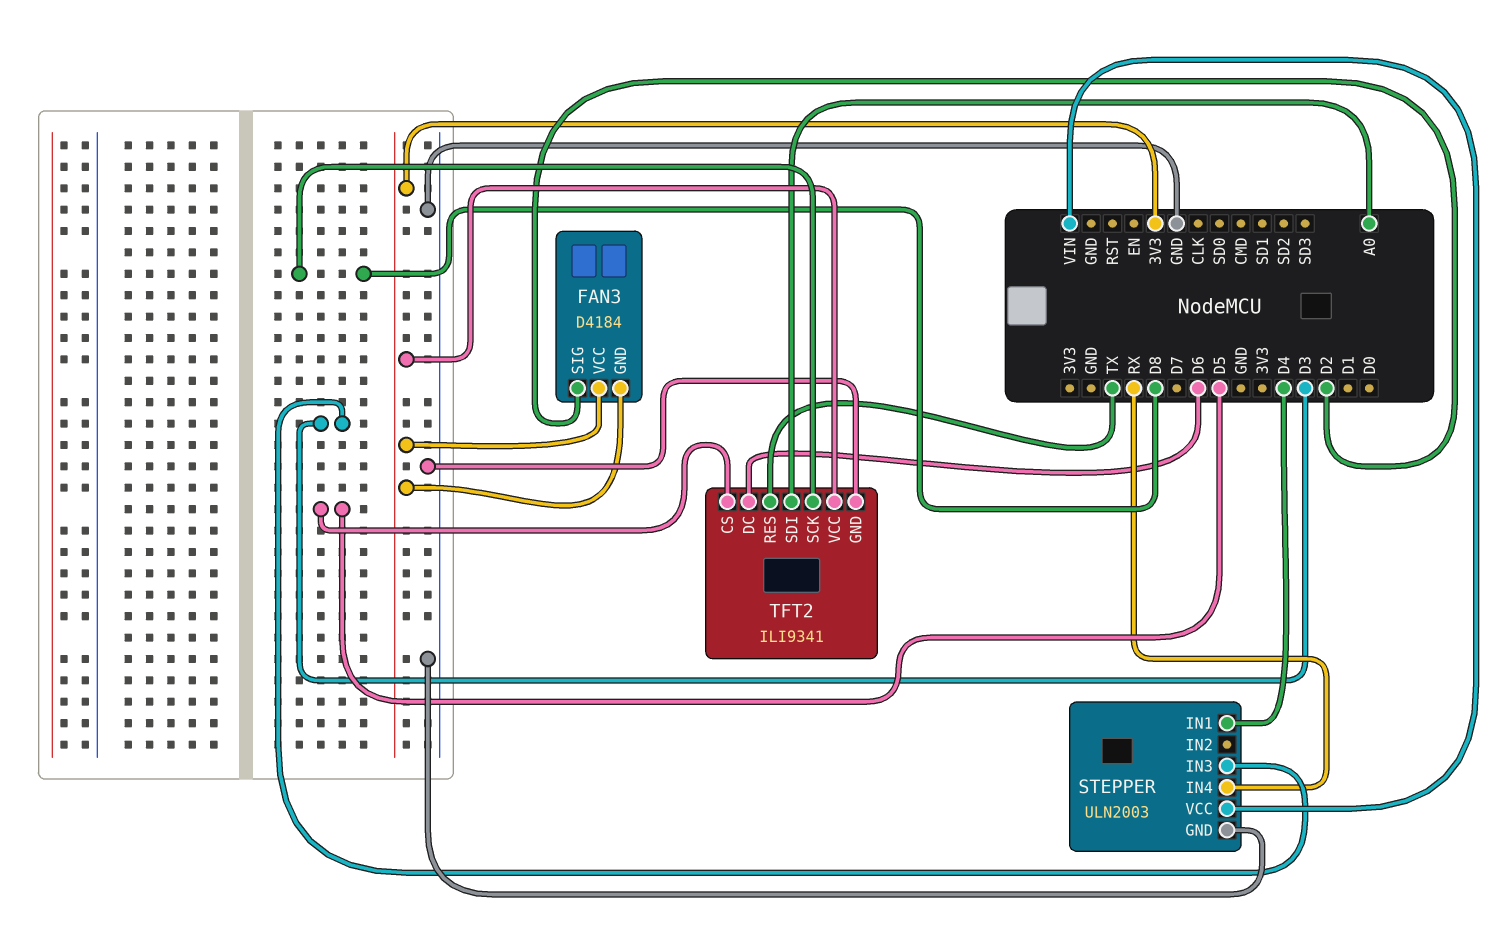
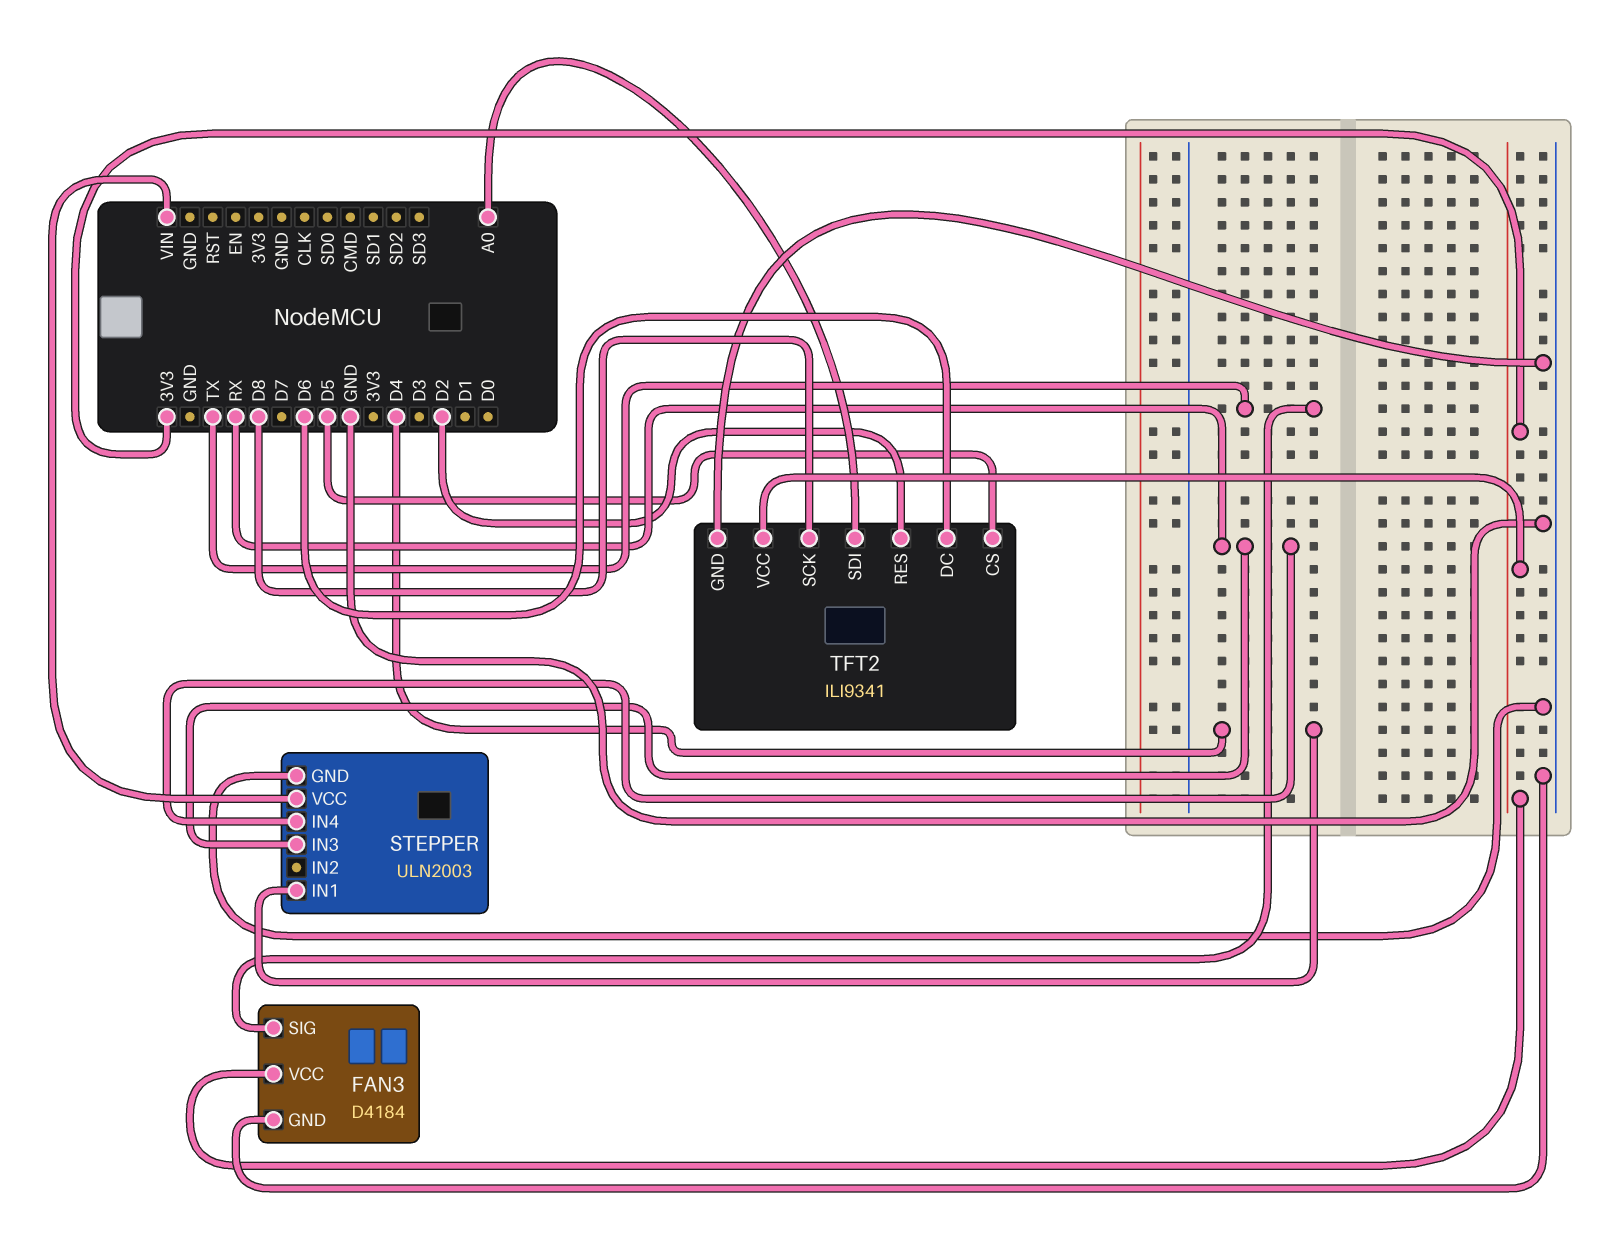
FAN3 pin GND: 3V3 -> GND
FAN3 pin SIG: D2 -> TX
STEPPER pin IN3: D3 -> RX
TFT2 pin RES: TX -> D2

